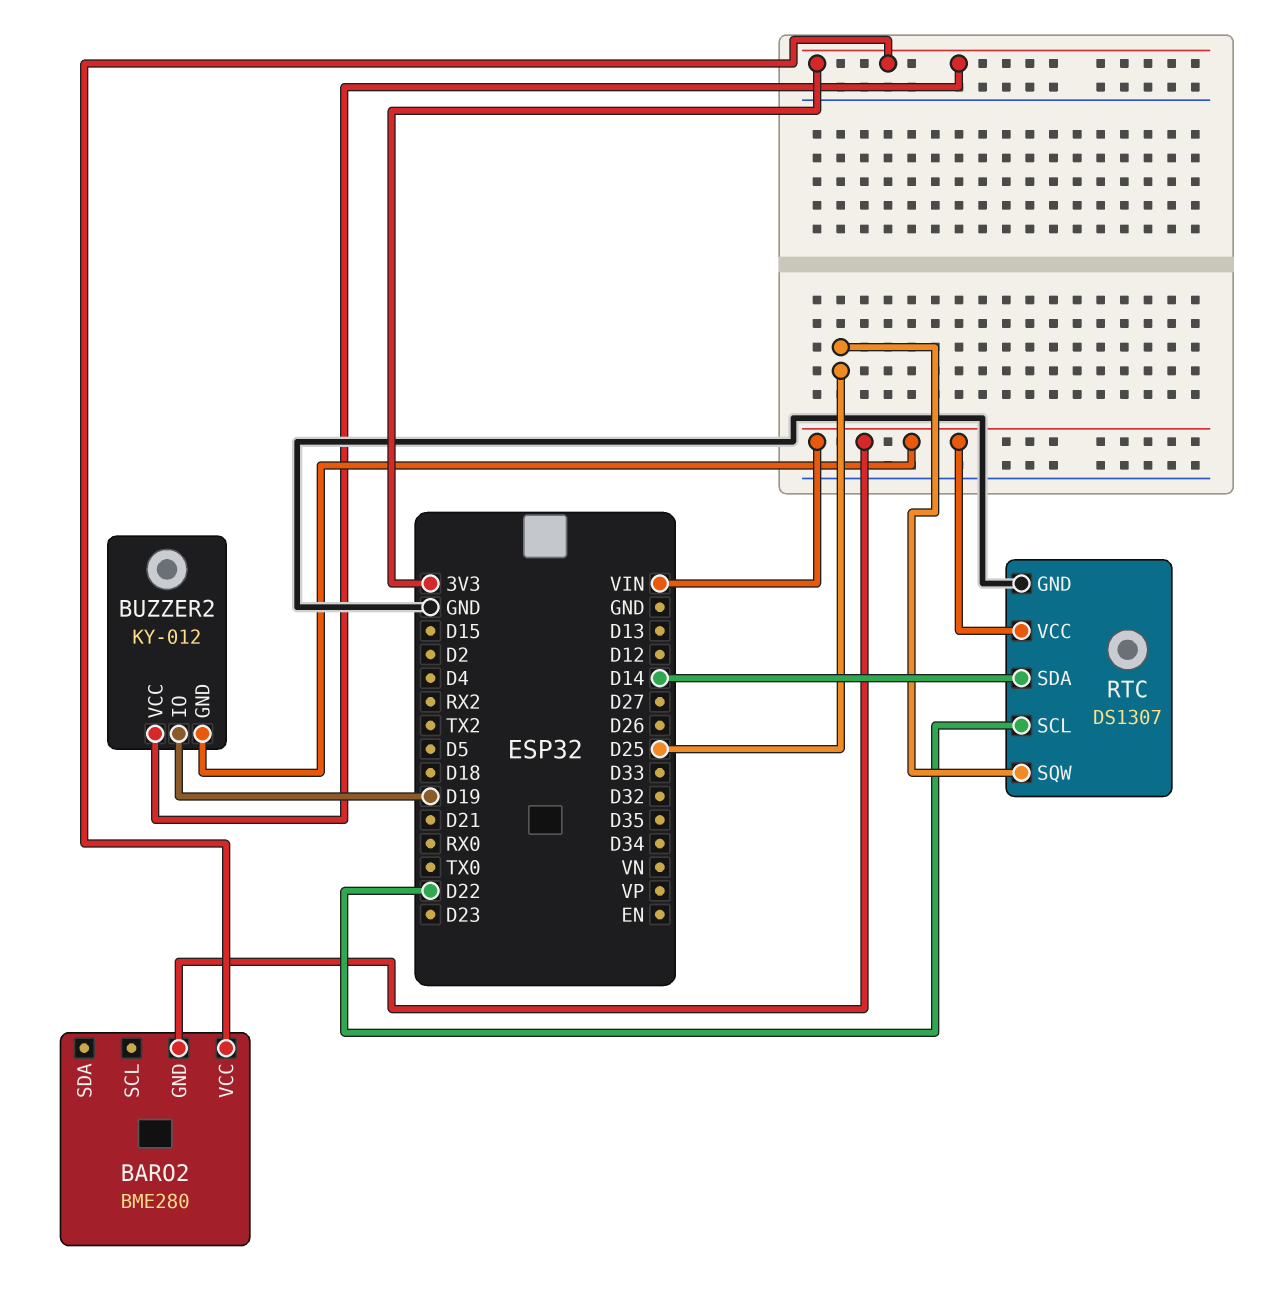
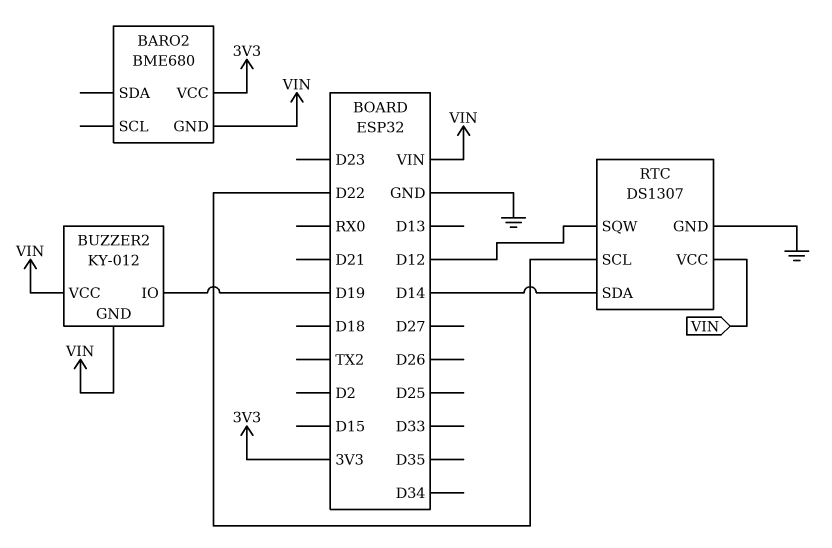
BARO2: BME280 -> BME680
BUZZER2 pin VCC: 3V3 -> VIN
RTC pin SQW: D25 -> D12

